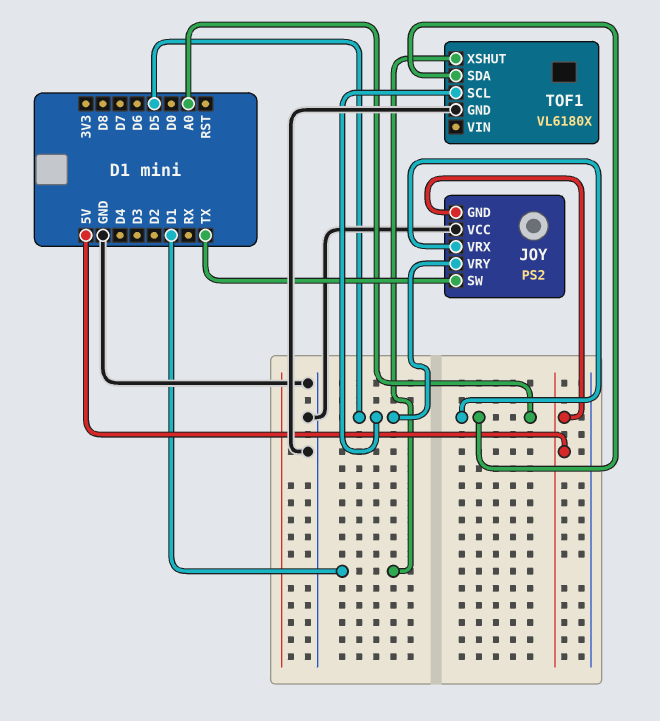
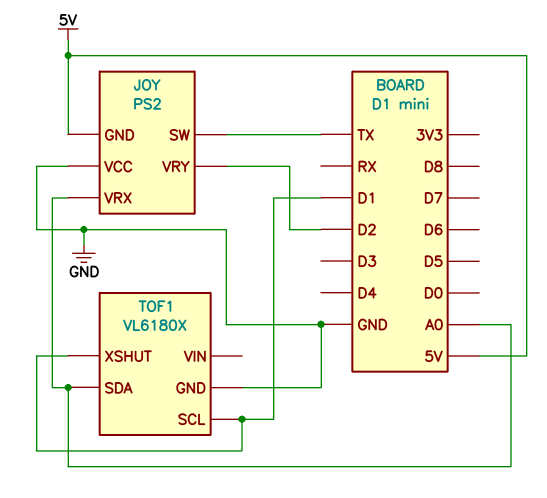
JOY pin VRY: D5 -> D2
TOF1 pin SCL: D5 -> D1

